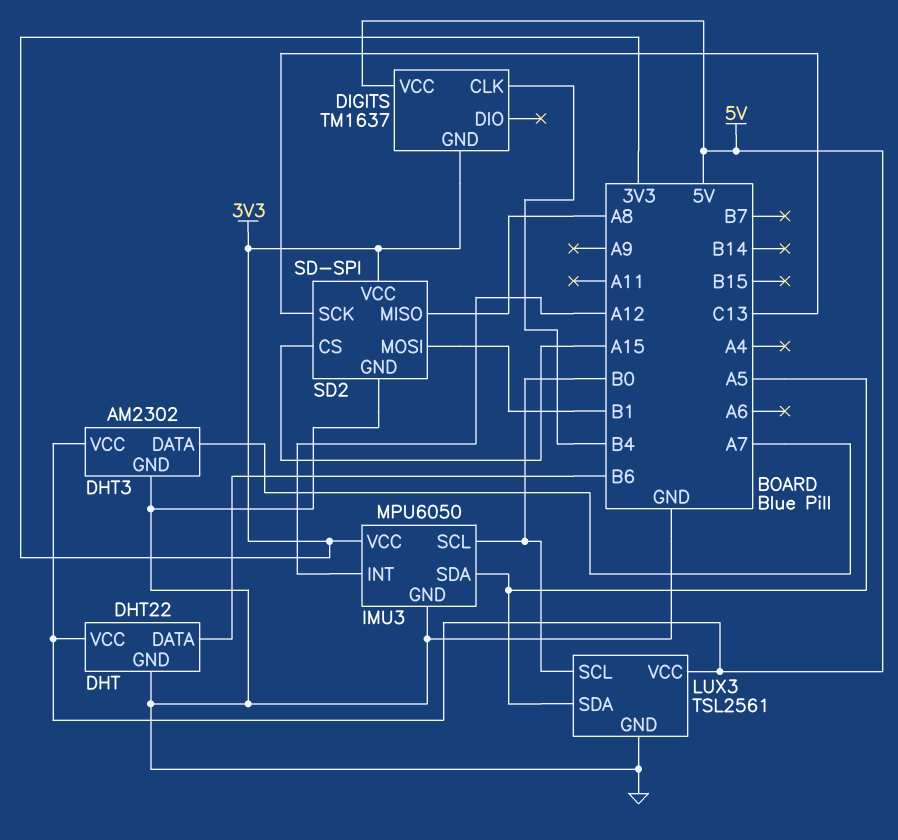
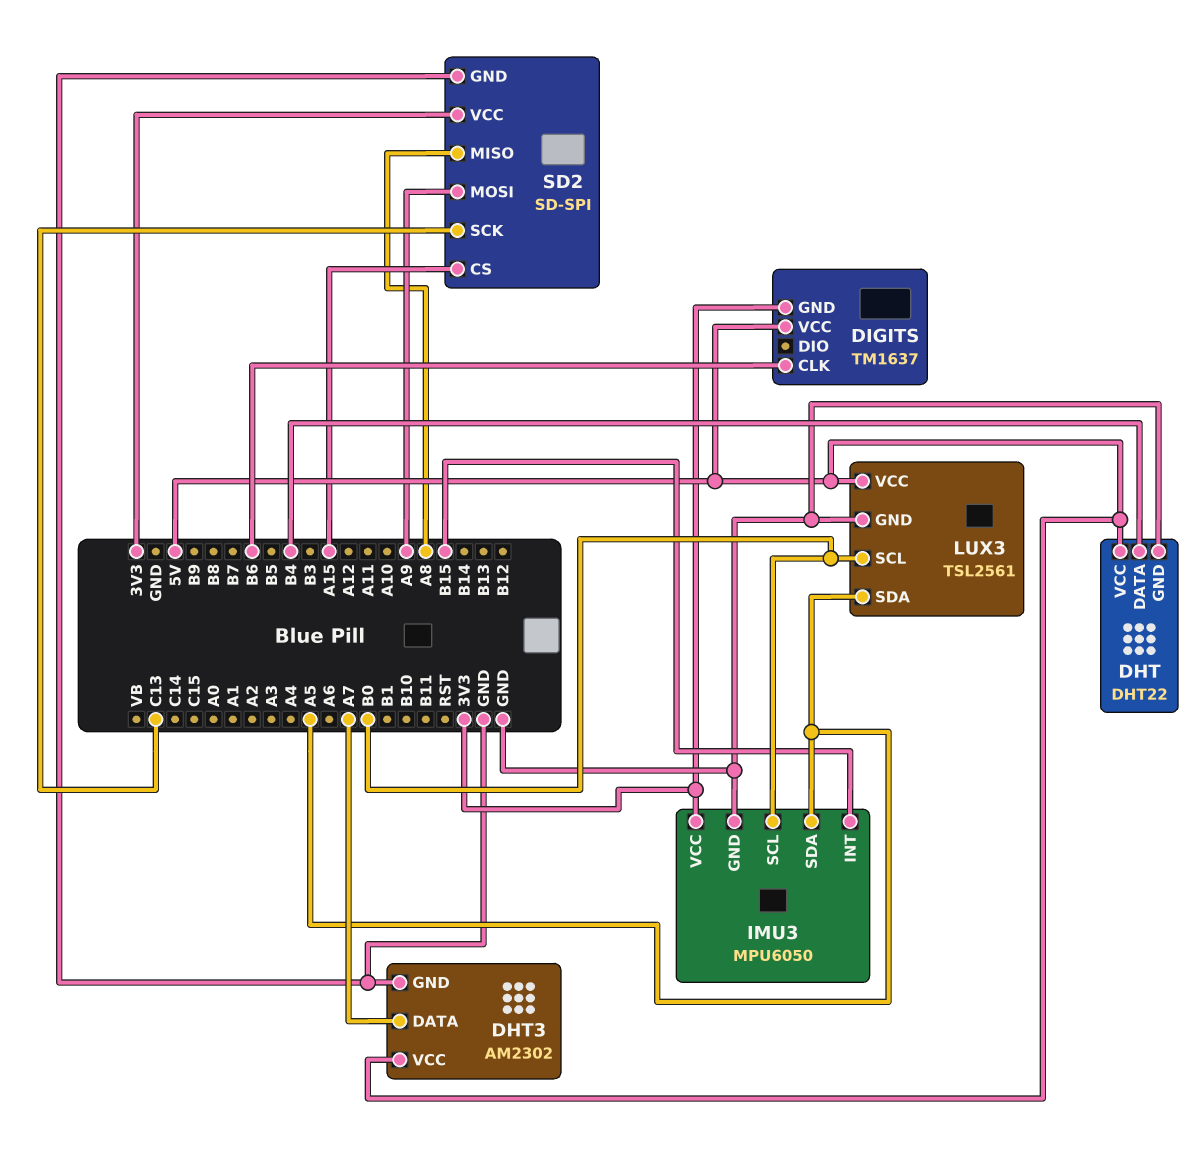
DHT pin DATA: B6 -> B4
DIGITS pin CLK: B4 -> B6
IMU3 pin INT: A12 -> B15
SD2 pin MOSI: B1 -> A9

